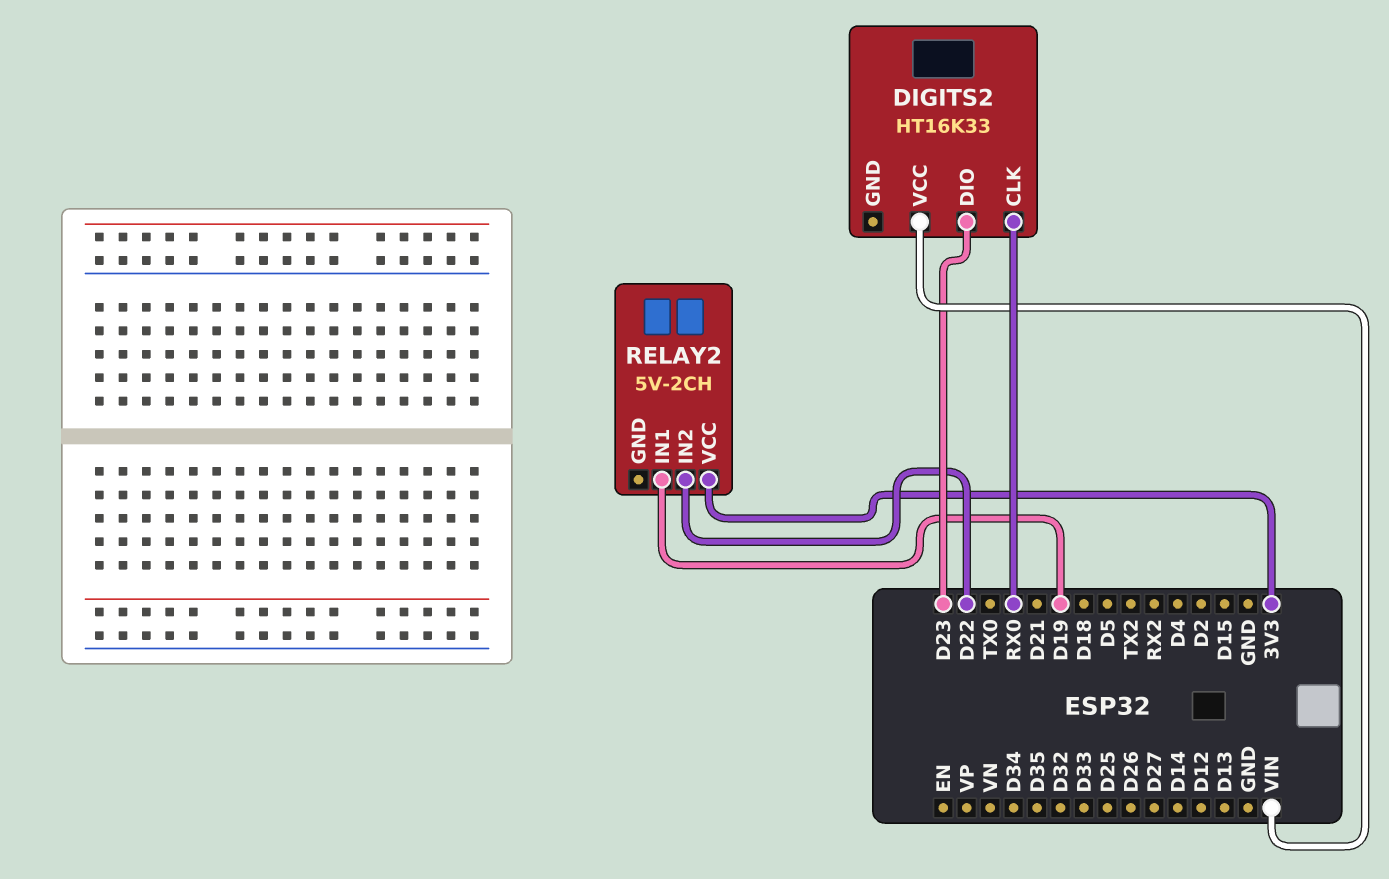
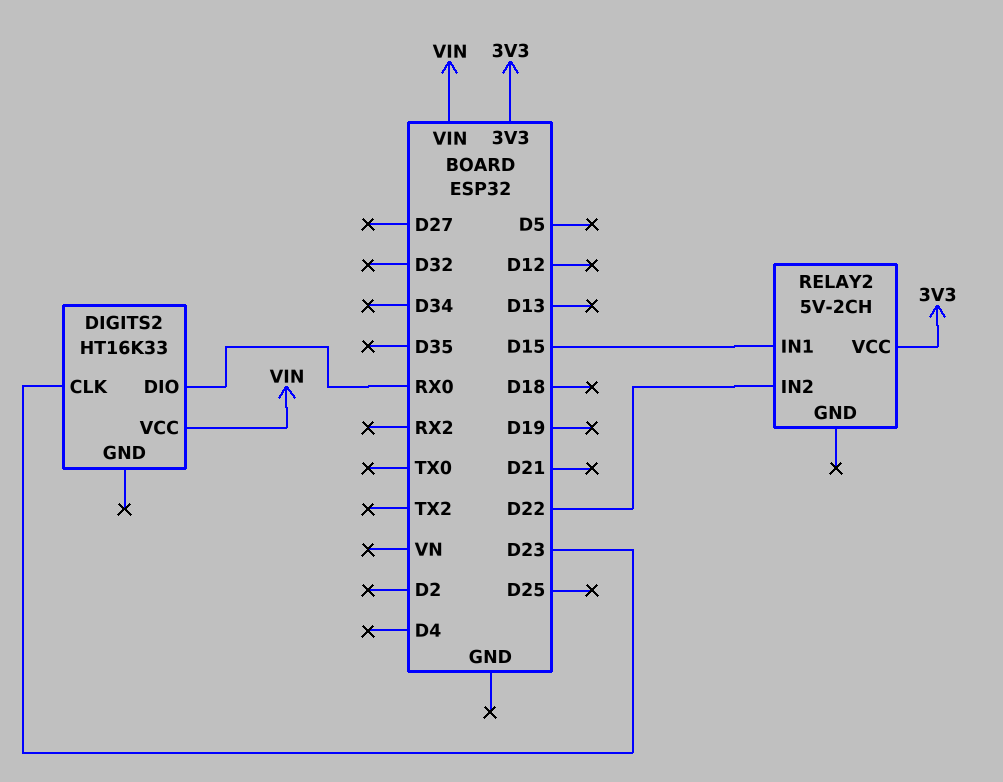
DIGITS2 pin CLK: RX0 -> D23
DIGITS2 pin DIO: D23 -> RX0
RELAY2 pin IN1: D19 -> D15

